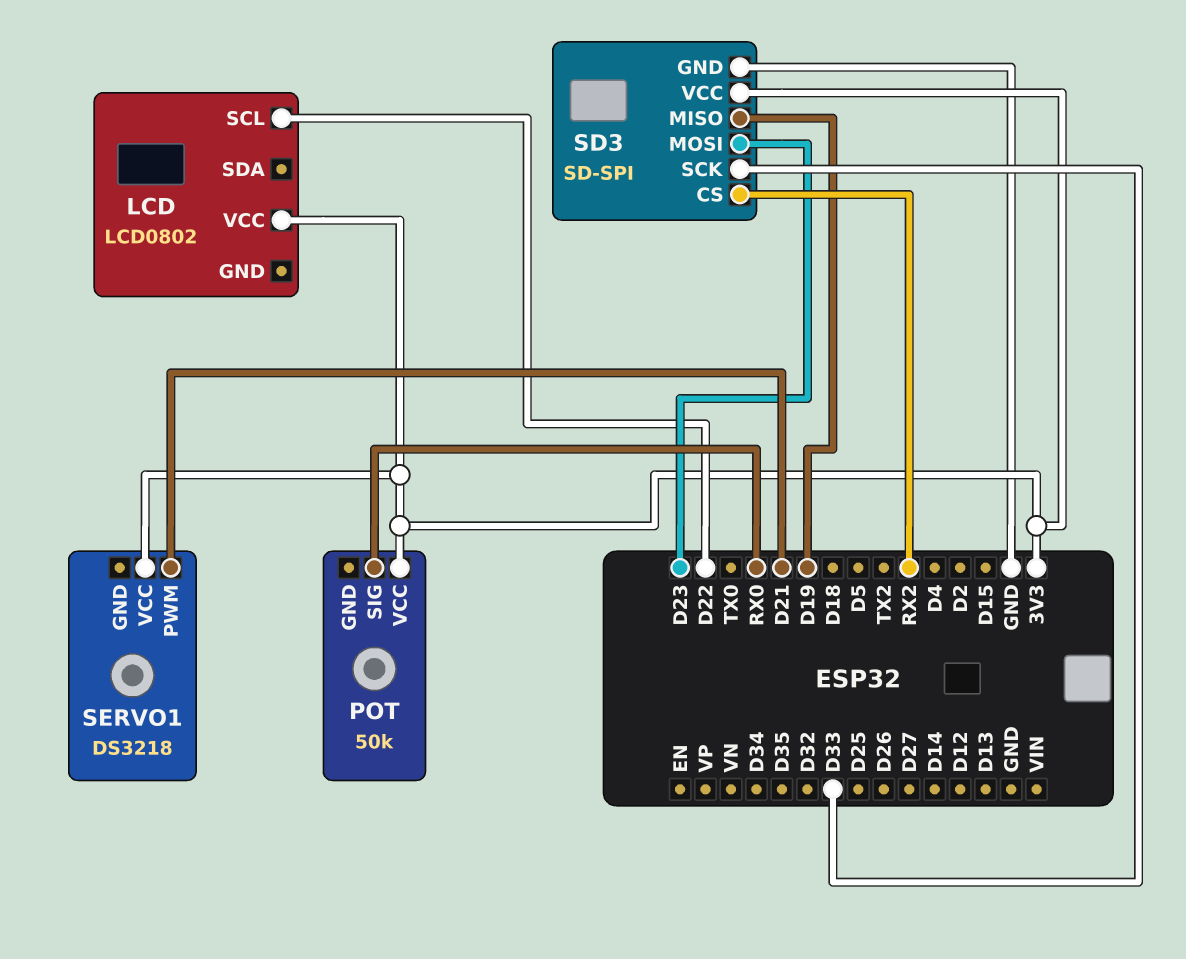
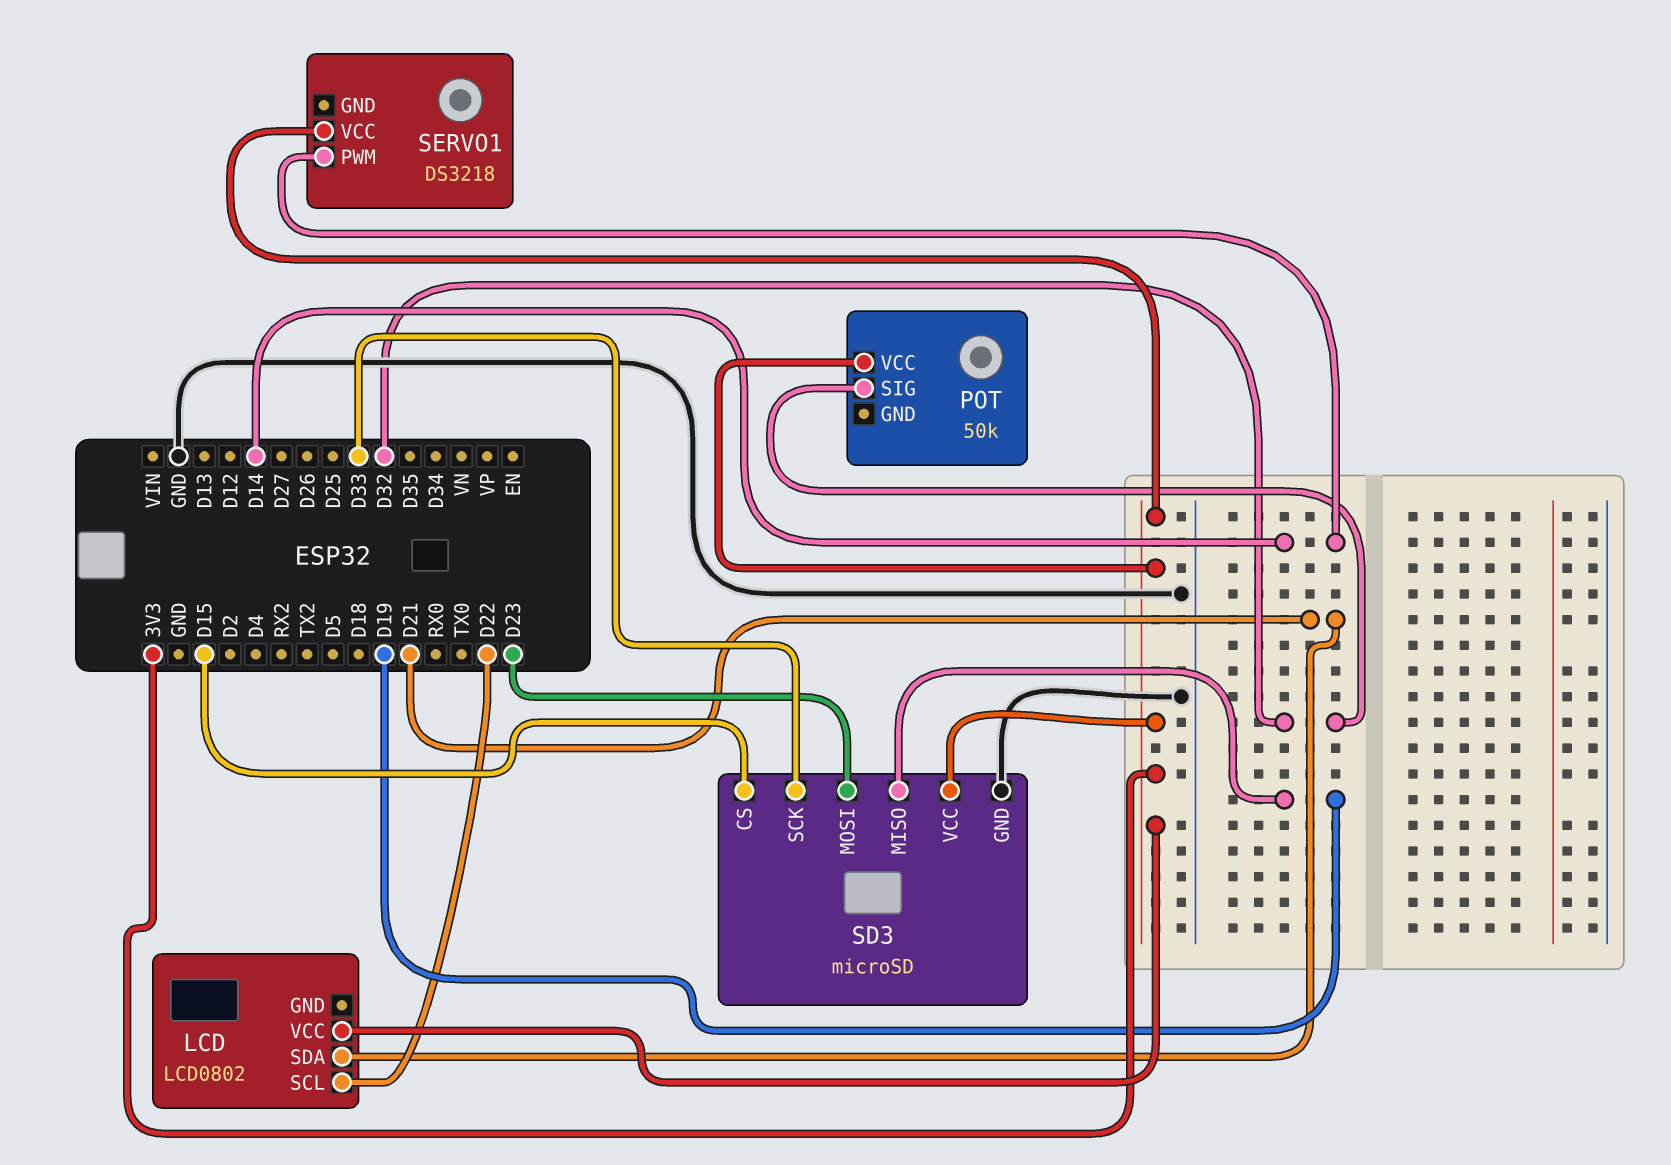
LCD pin SDA: none -> D21
POT pin SIG: RX0 -> D32
SD3: SD-SPI -> microSD
SD3 pin CS: RX2 -> D15
SERVO1 pin PWM: D21 -> D14

